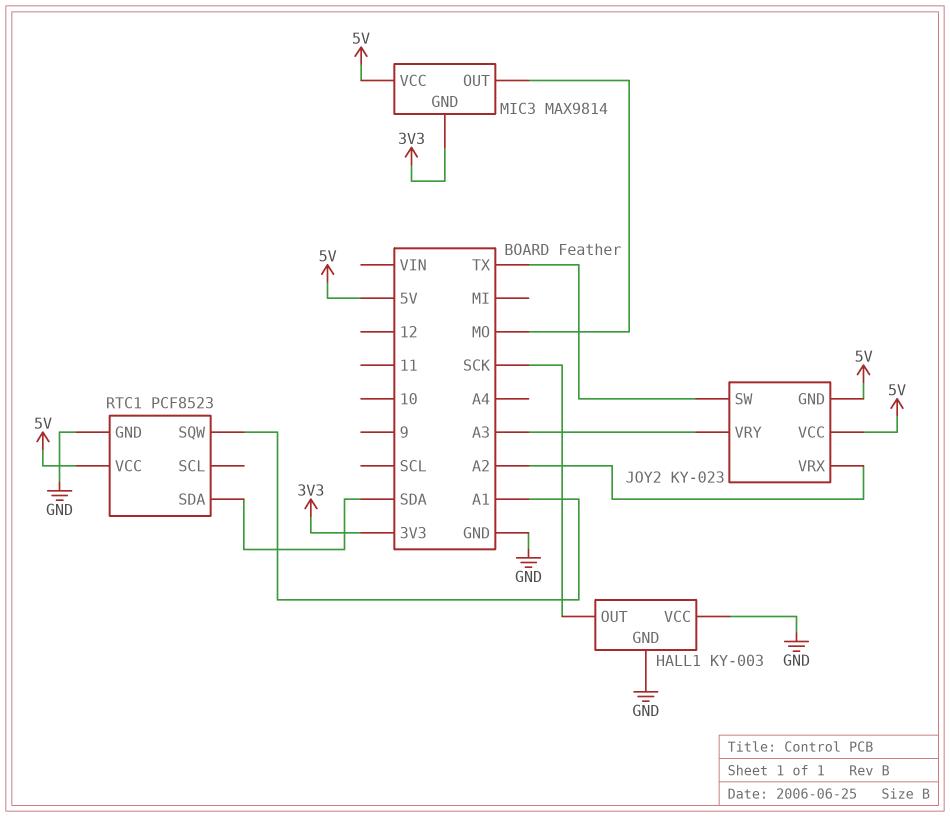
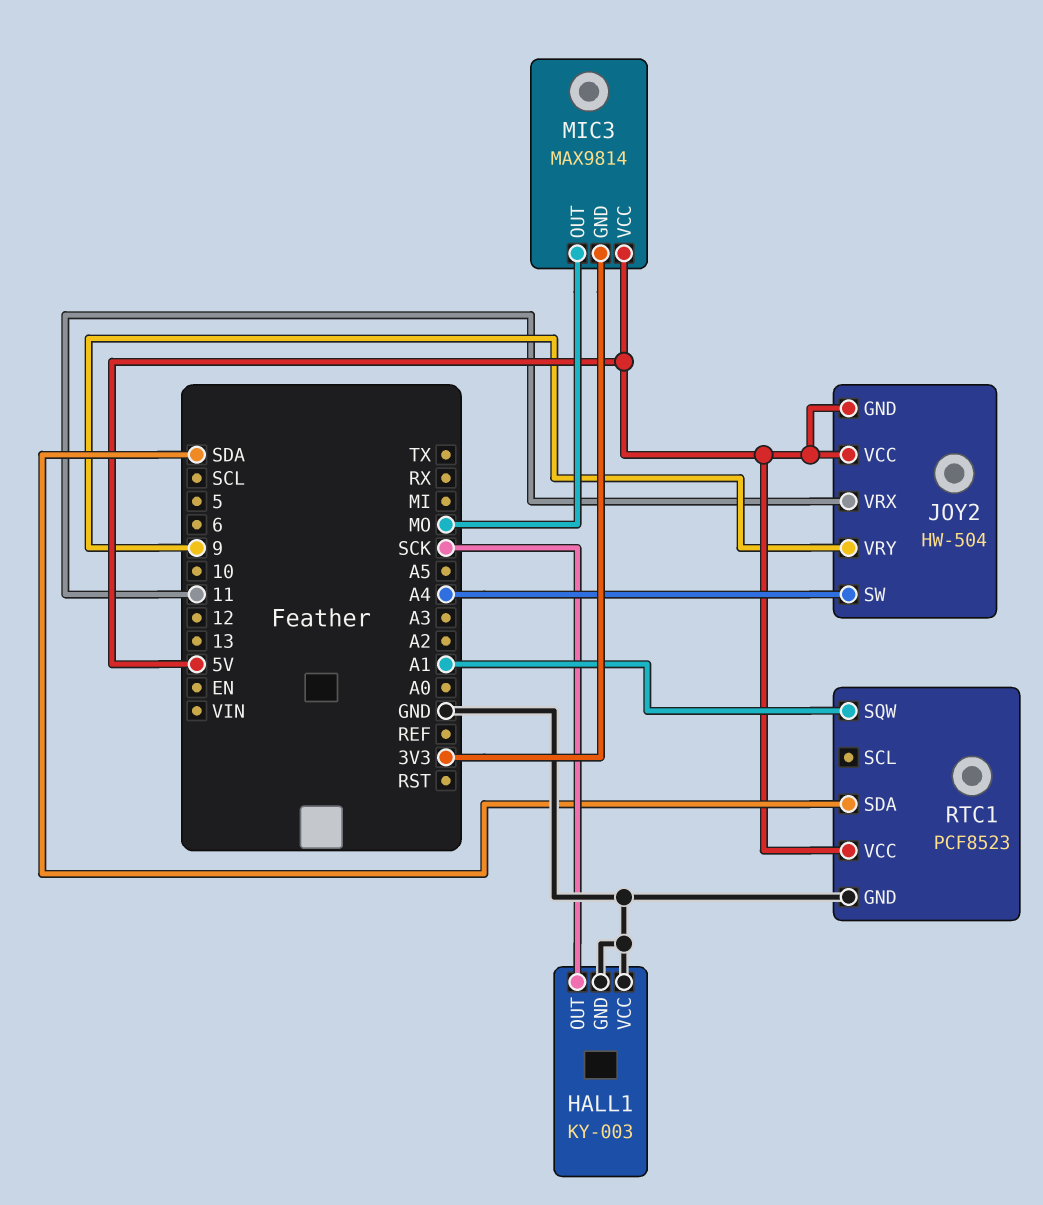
JOY2: KY-023 -> HW-504
JOY2 pin SW: TX -> A4
JOY2 pin VRX: A2 -> 11
JOY2 pin VRY: A3 -> 9

